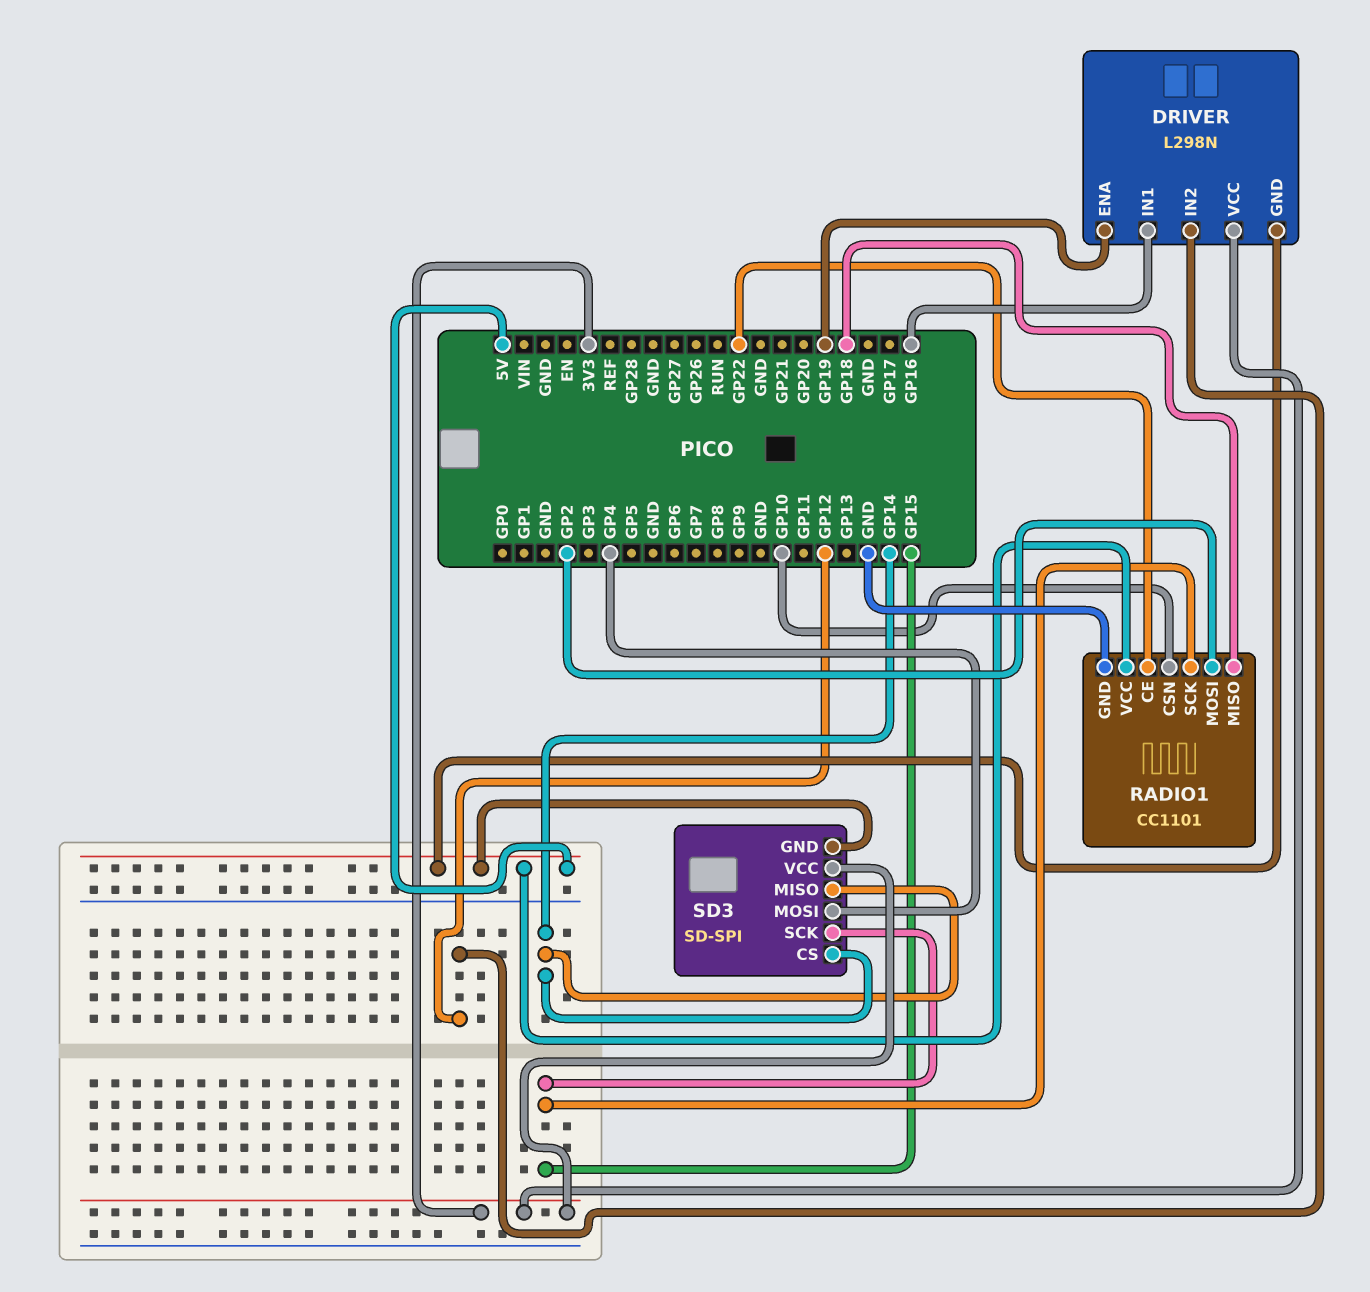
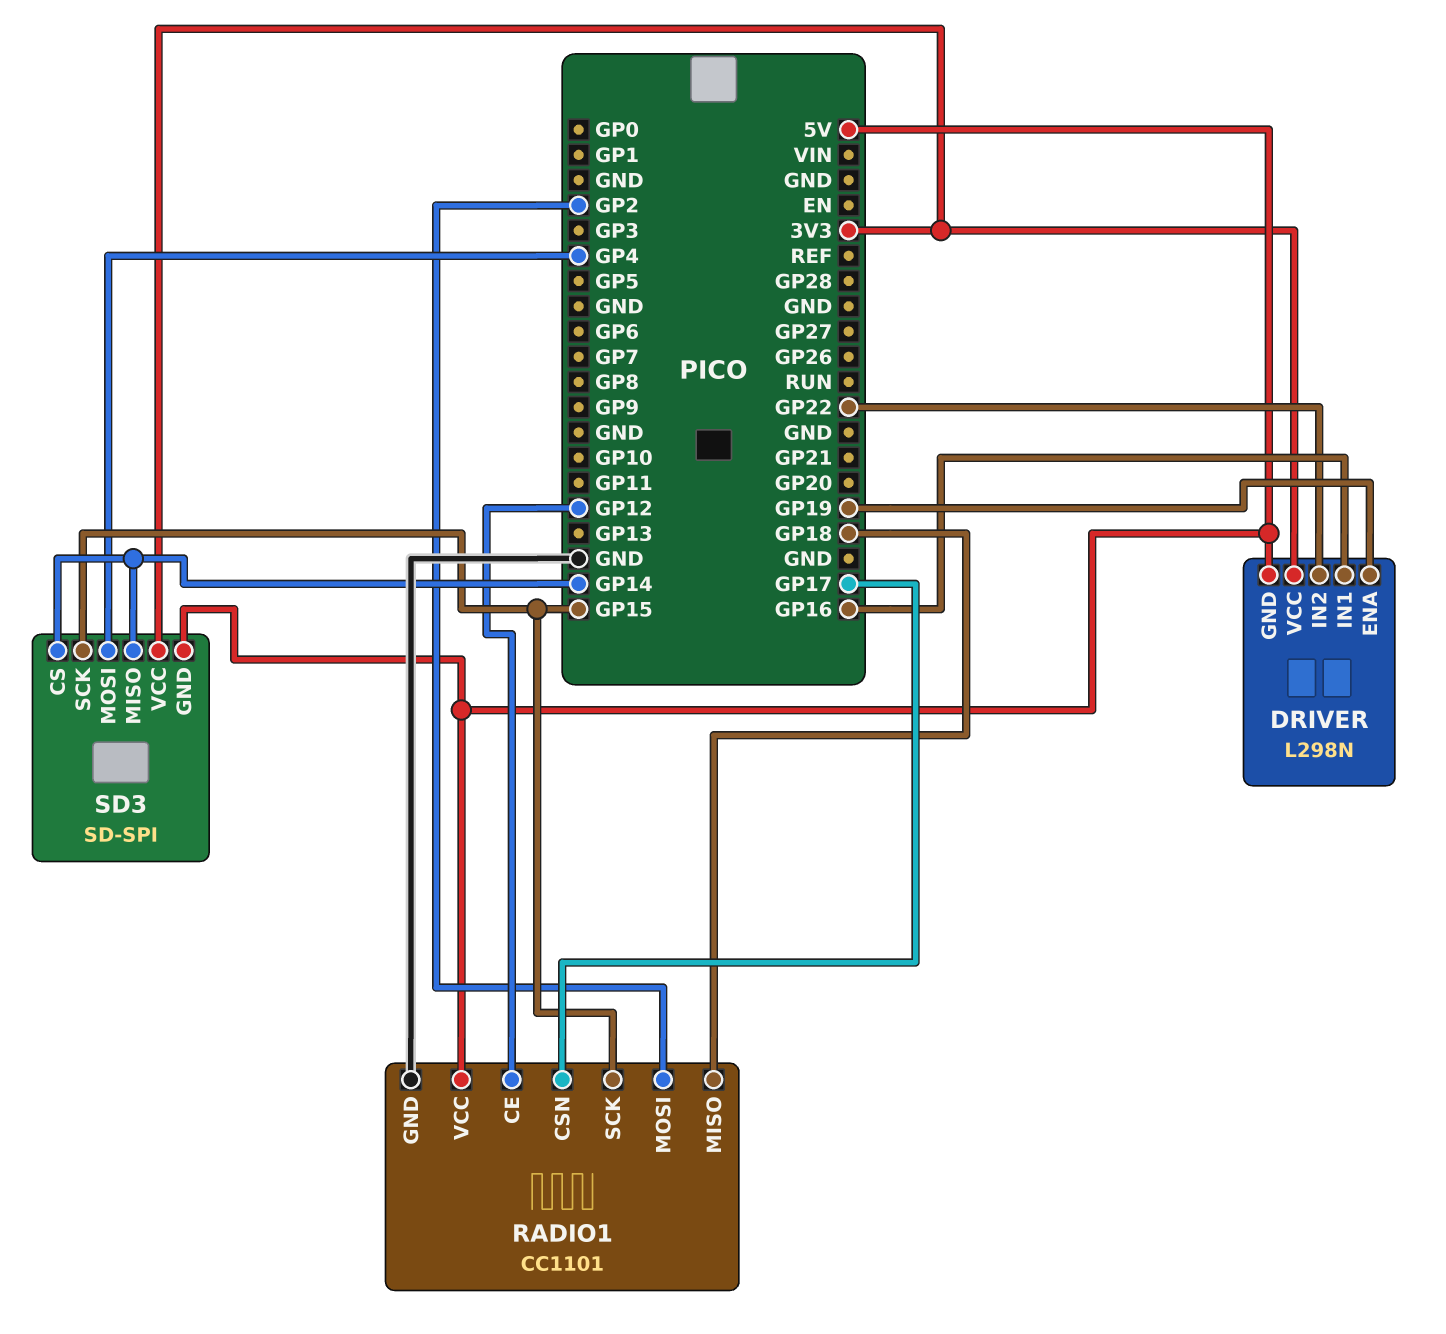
DRIVER pin IN2: GP12 -> GP22
RADIO1 pin CE: GP22 -> GP12
RADIO1 pin CSN: GP10 -> GP17

